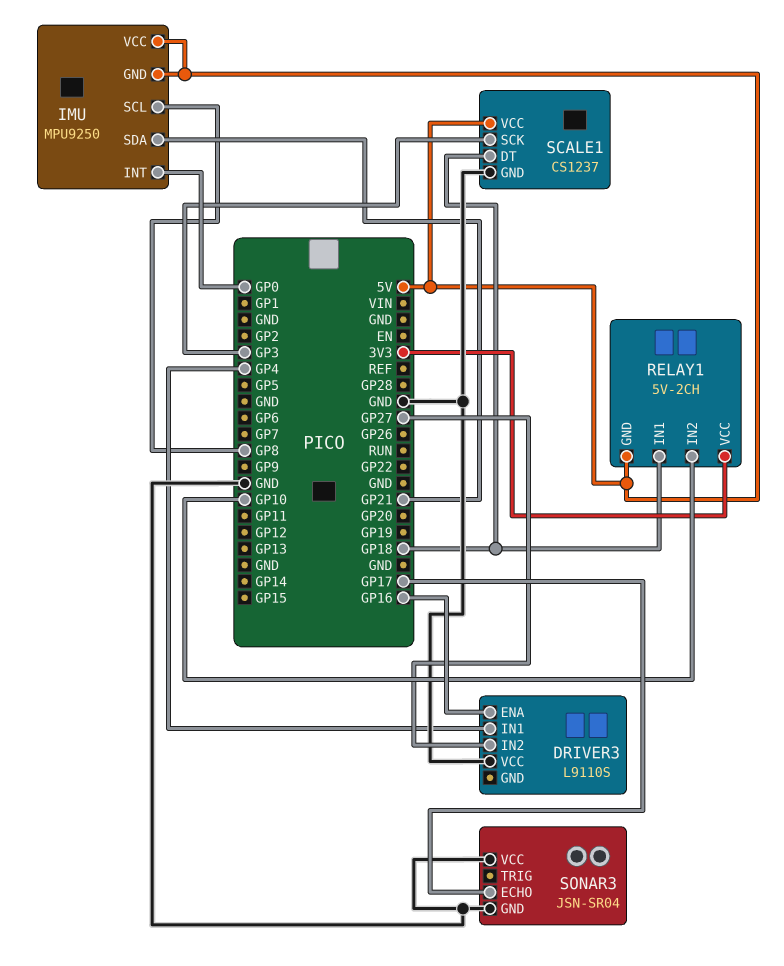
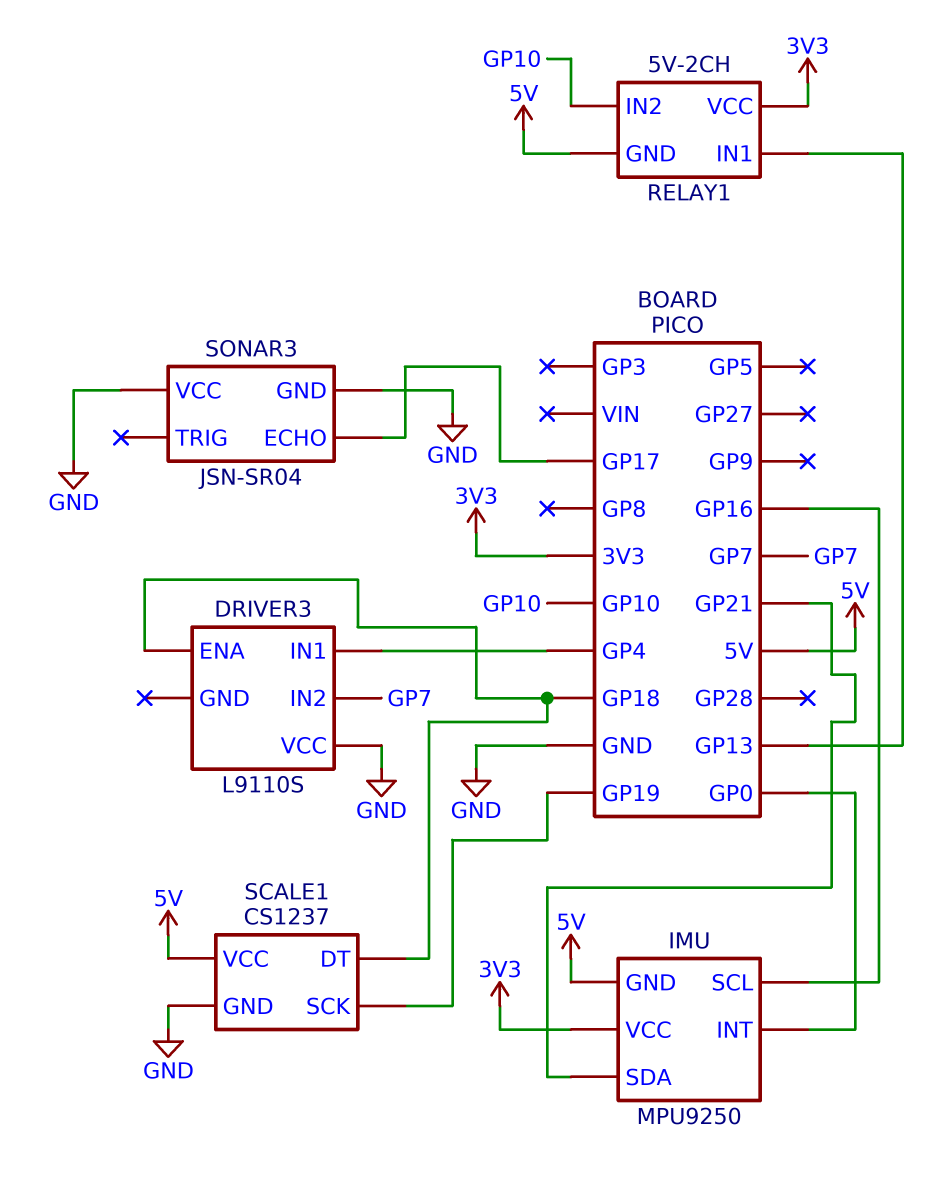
DRIVER3 pin ENA: GP16 -> GP18
DRIVER3 pin IN2: GP27 -> GP7
IMU pin SCL: GP8 -> GP16
IMU pin VCC: 5V -> 3V3
RELAY1 pin IN1: GP18 -> GP13
SCALE1 pin SCK: GP3 -> GP19

